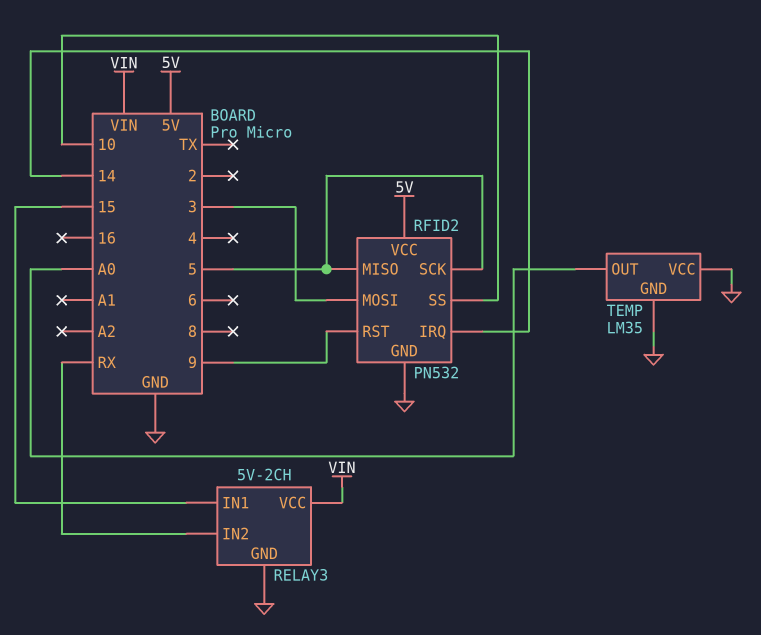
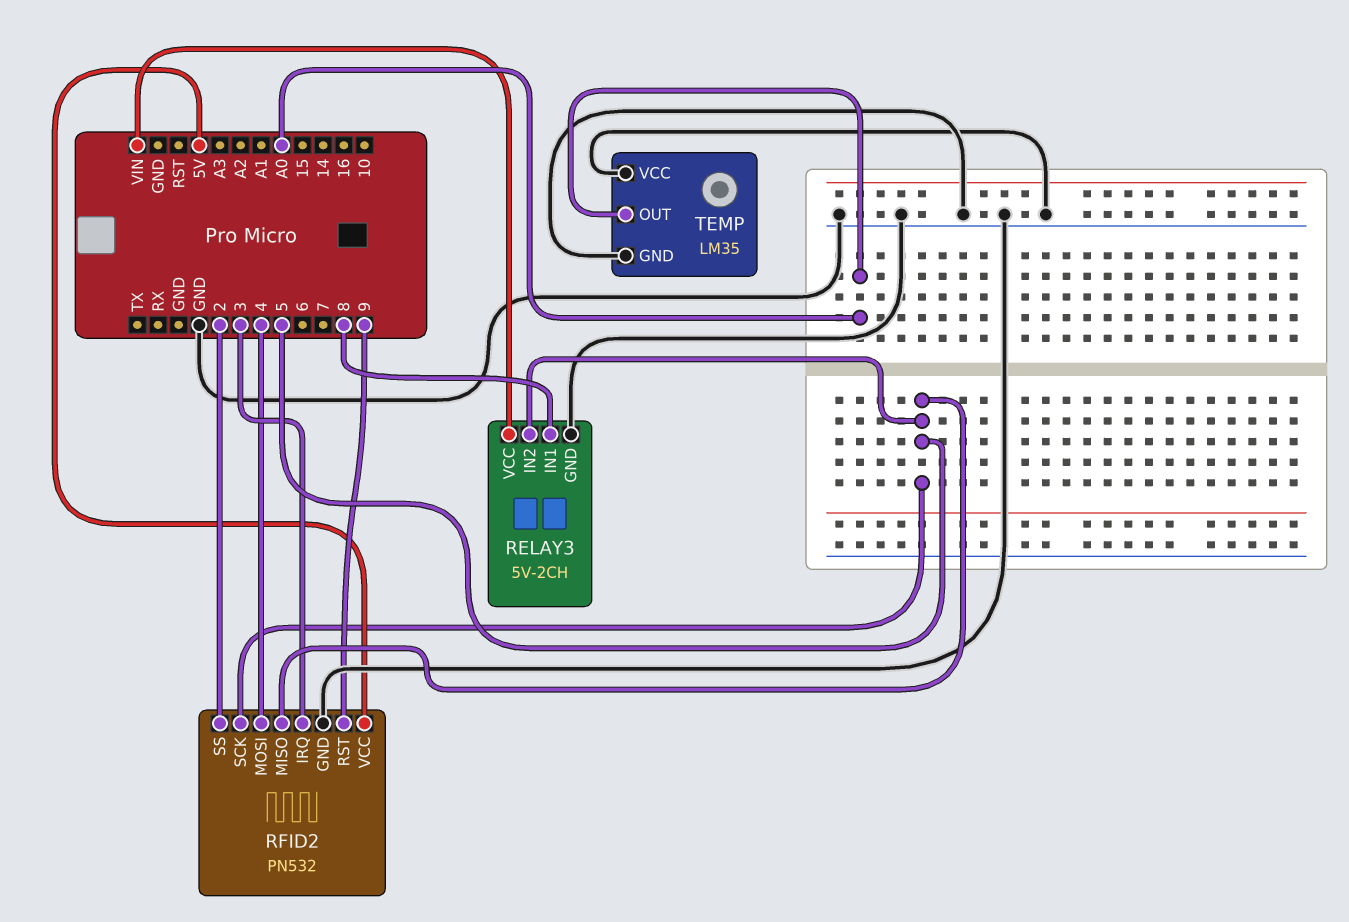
RELAY3 pin IN1: 15 -> 8
RELAY3 pin IN2: RX -> 5
RFID2 pin IRQ: 14 -> 3
RFID2 pin MOSI: 3 -> 4
RFID2 pin SS: 10 -> 2

